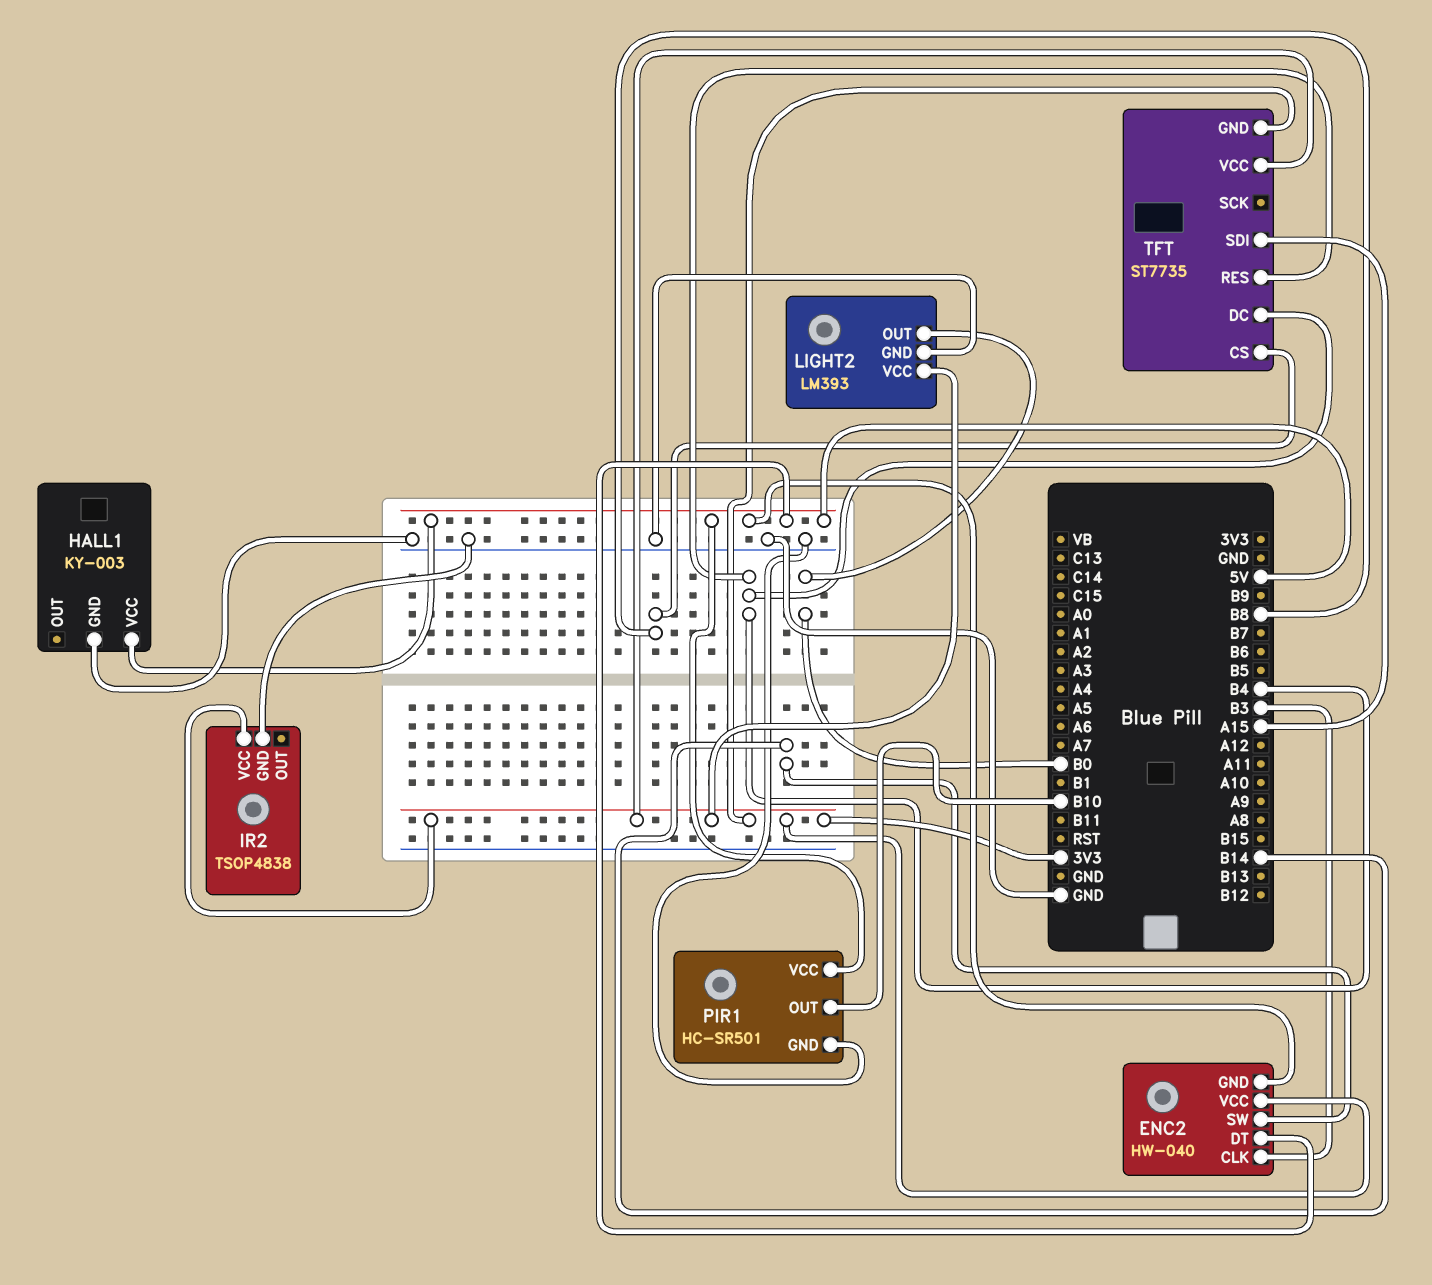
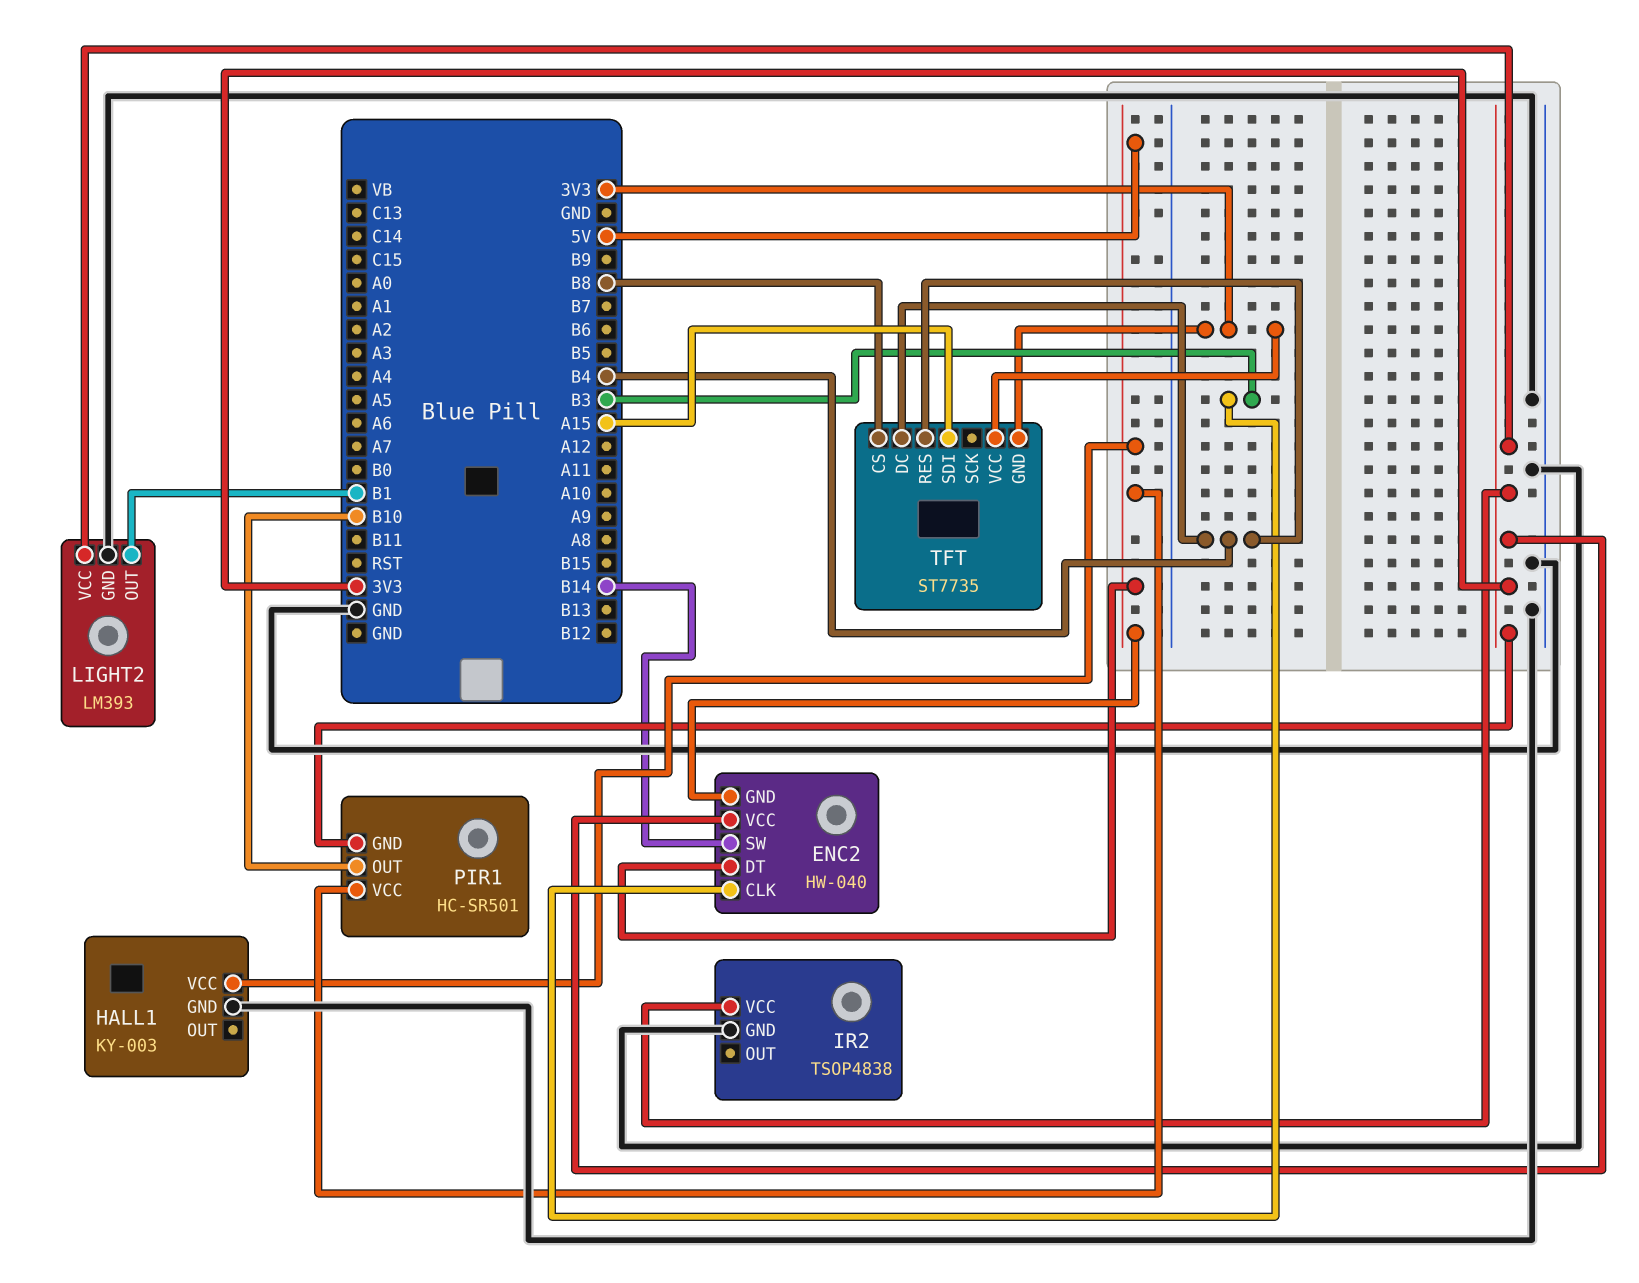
LIGHT2 pin OUT: B0 -> B1
PIR1 pin GND: GND -> 3V3

